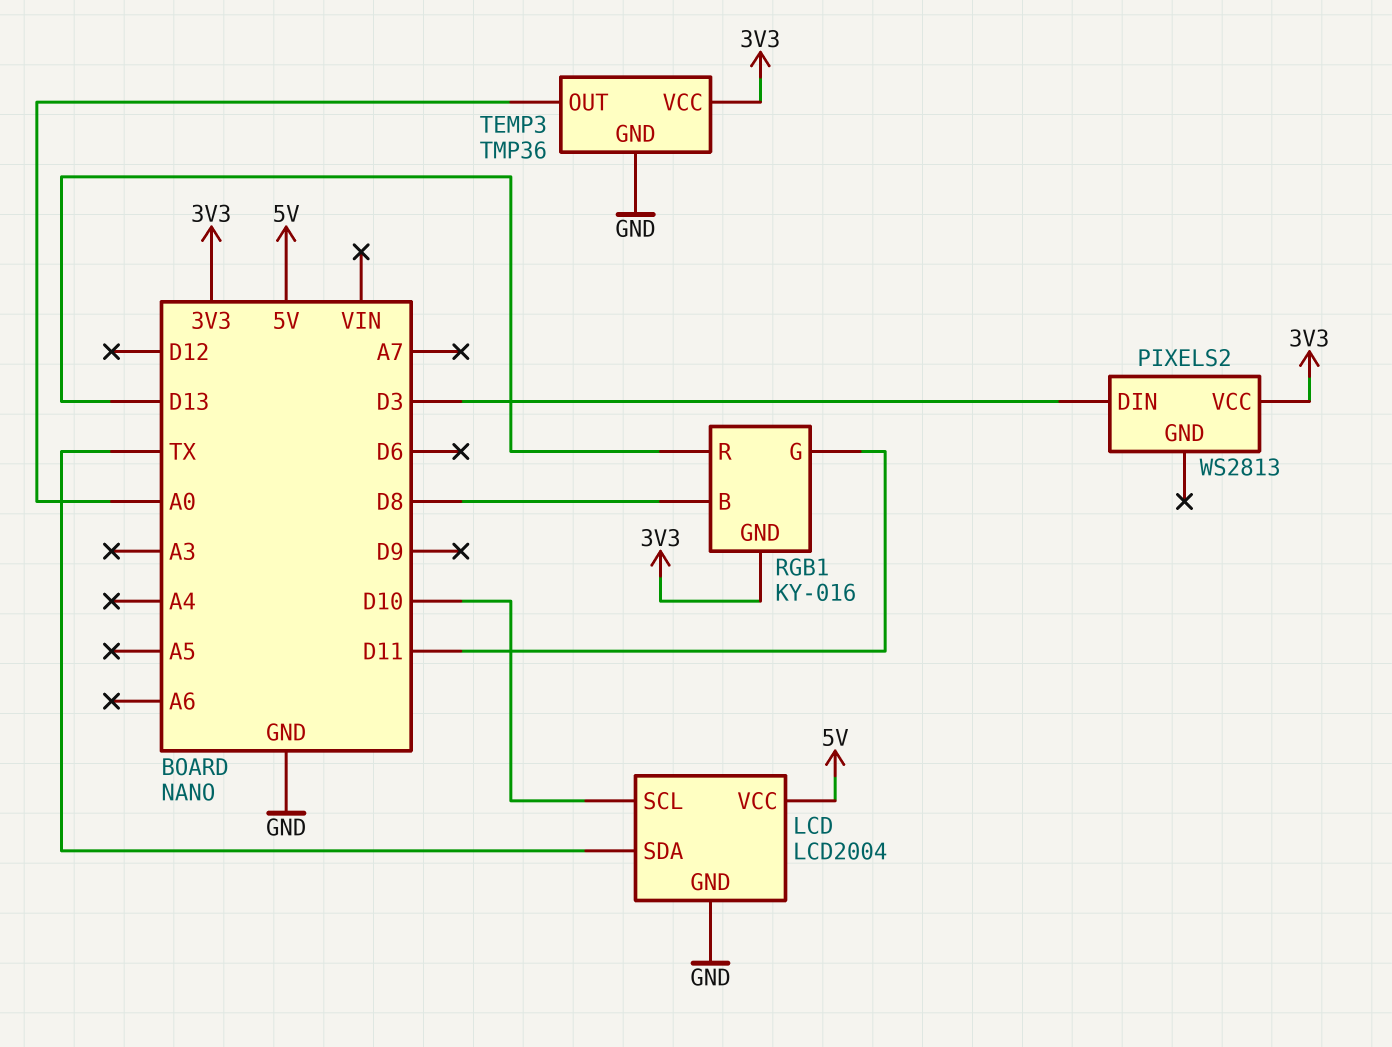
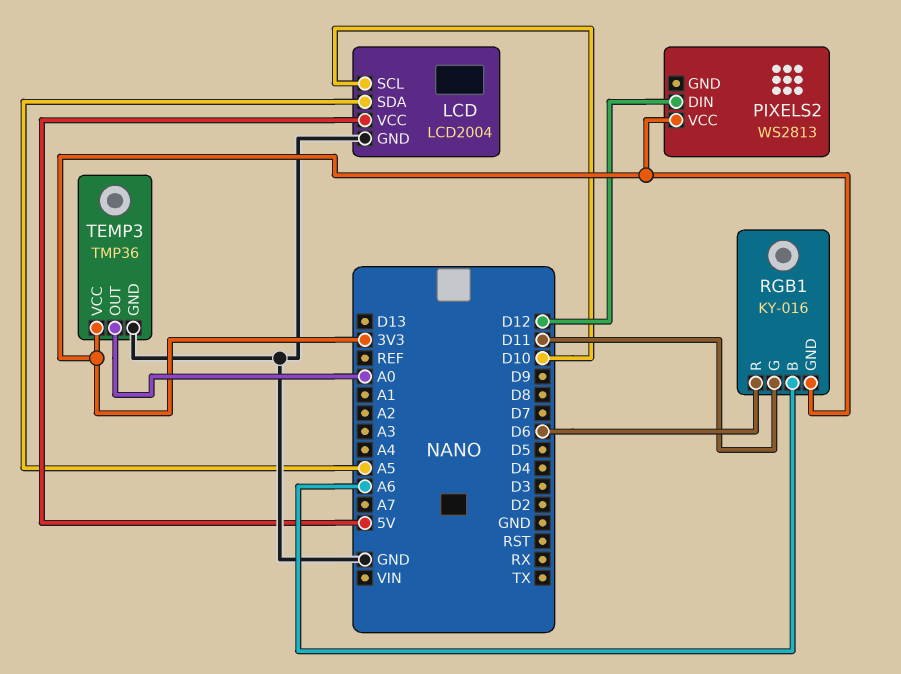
LCD pin SDA: TX -> A5
PIXELS2 pin DIN: D3 -> D12
RGB1 pin B: D8 -> A6
RGB1 pin R: D13 -> D6

